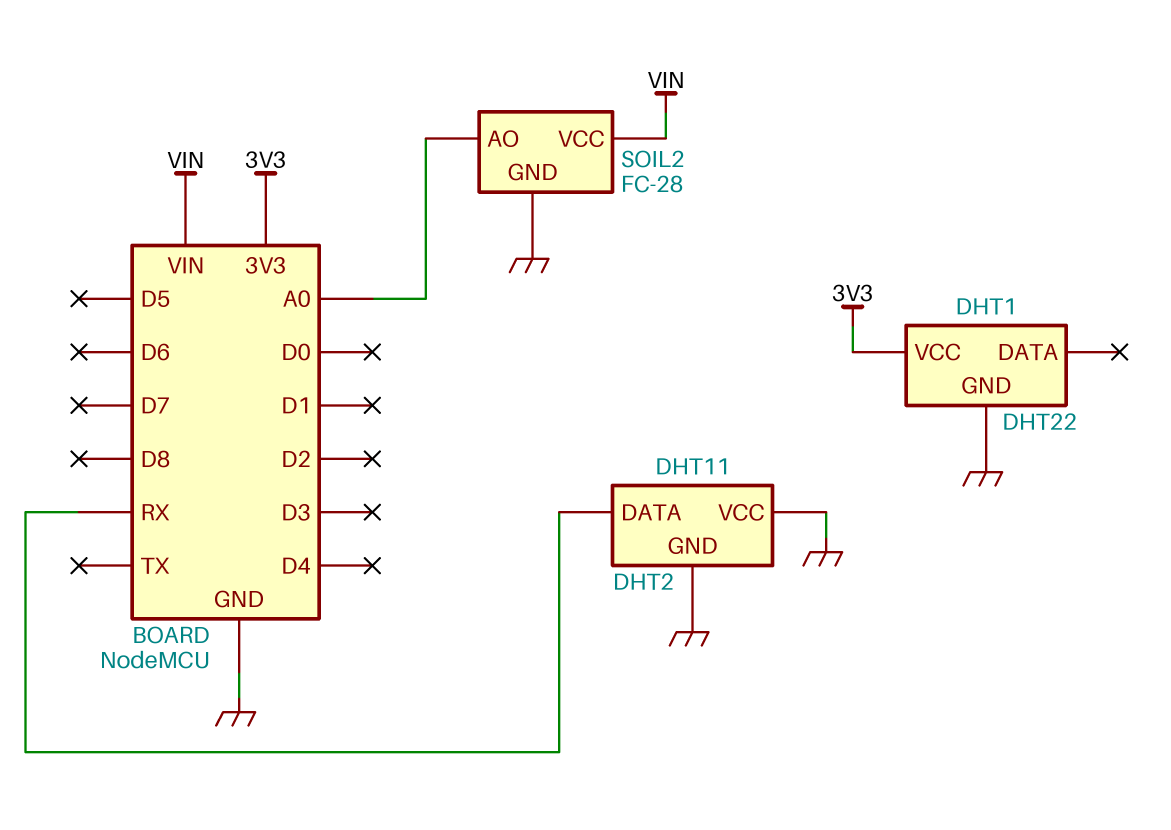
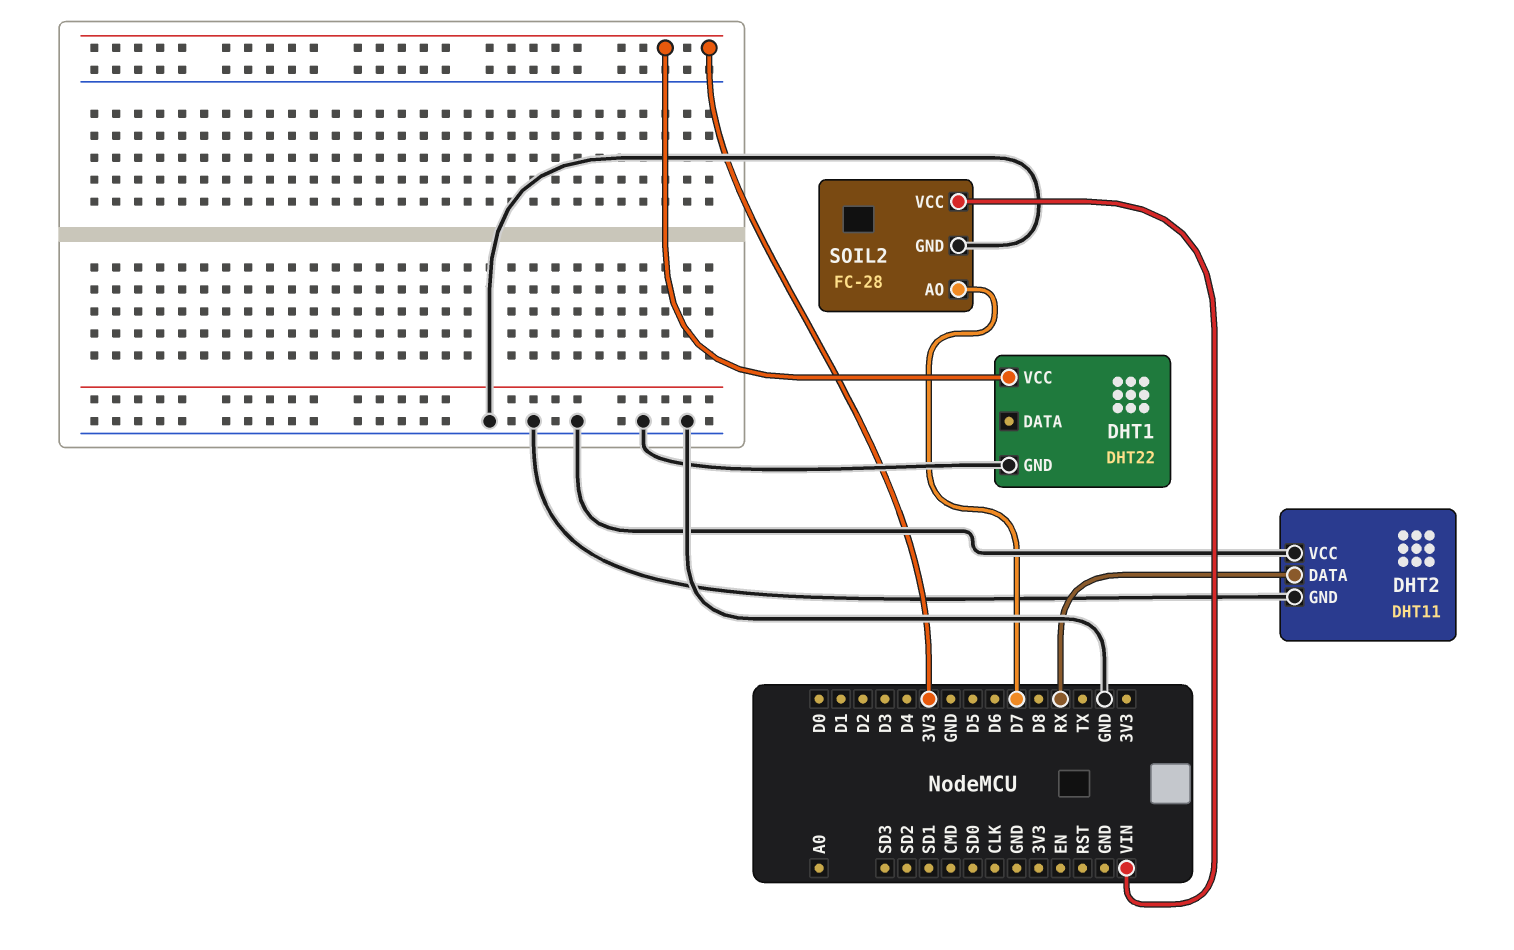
SOIL2 pin AO: A0 -> D7

